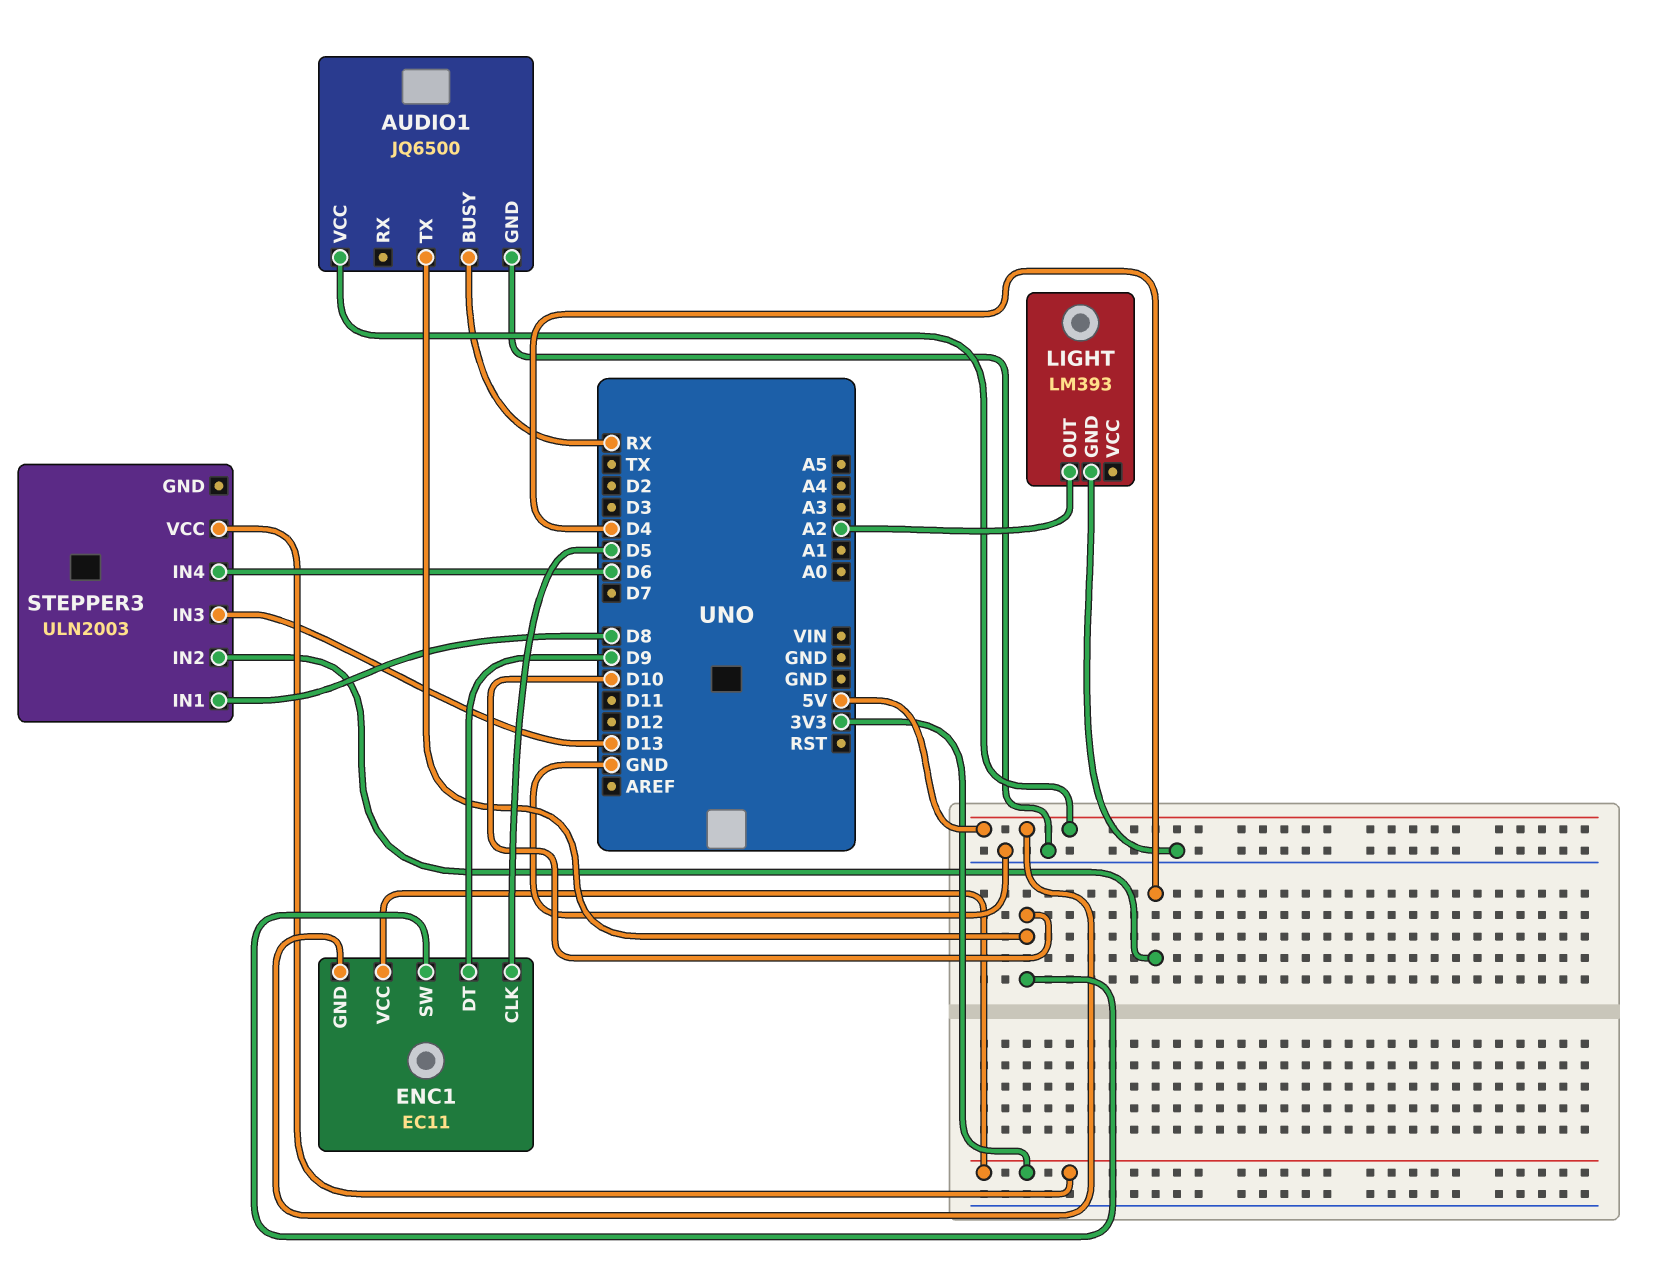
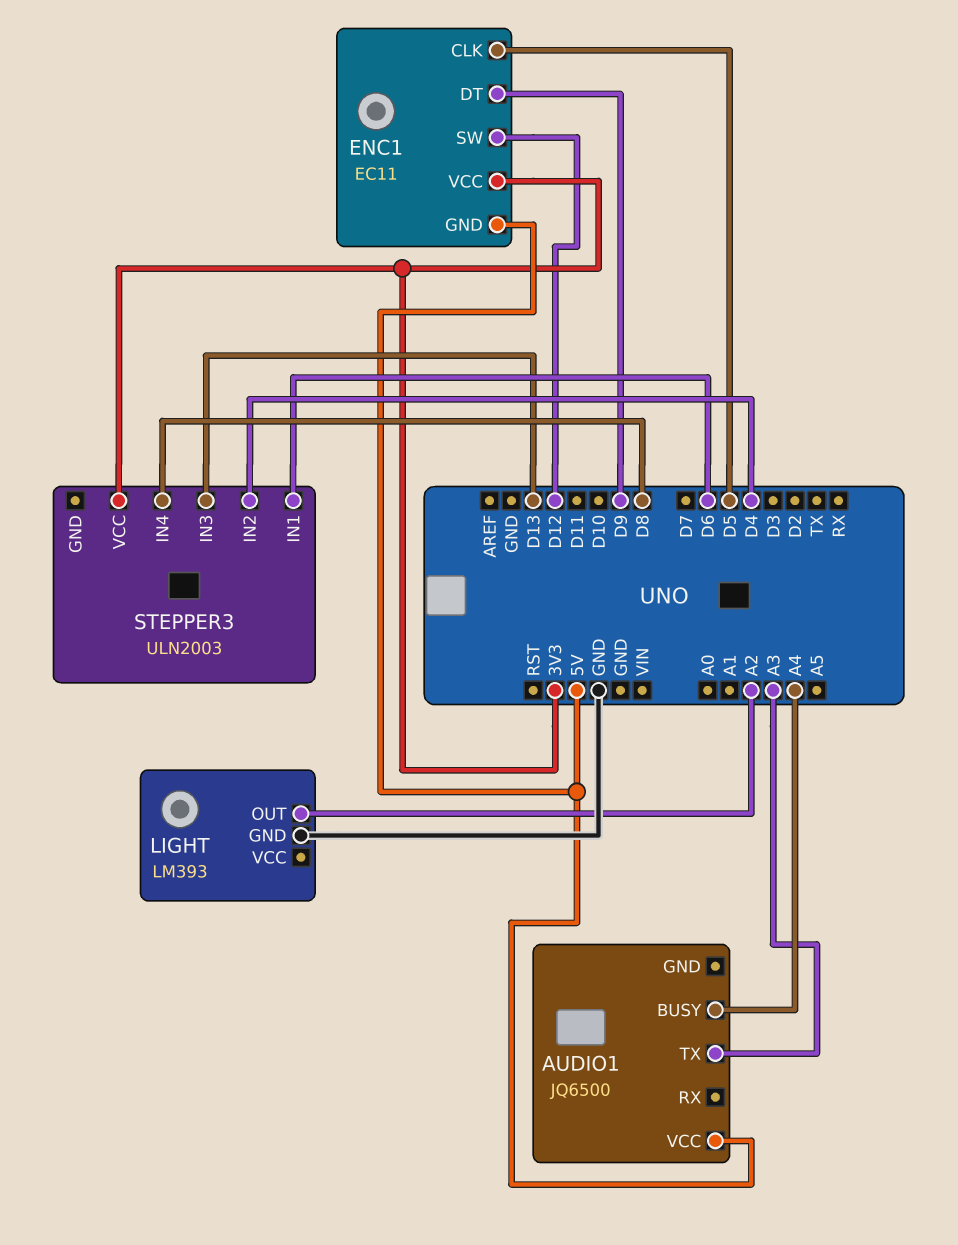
AUDIO1 pin BUSY: RX -> A4
AUDIO1 pin GND: GND -> none
AUDIO1 pin TX: D10 -> A3
ENC1 pin SW: D10 -> D12
STEPPER3 pin IN1: D8 -> D6
STEPPER3 pin IN4: D6 -> D8

